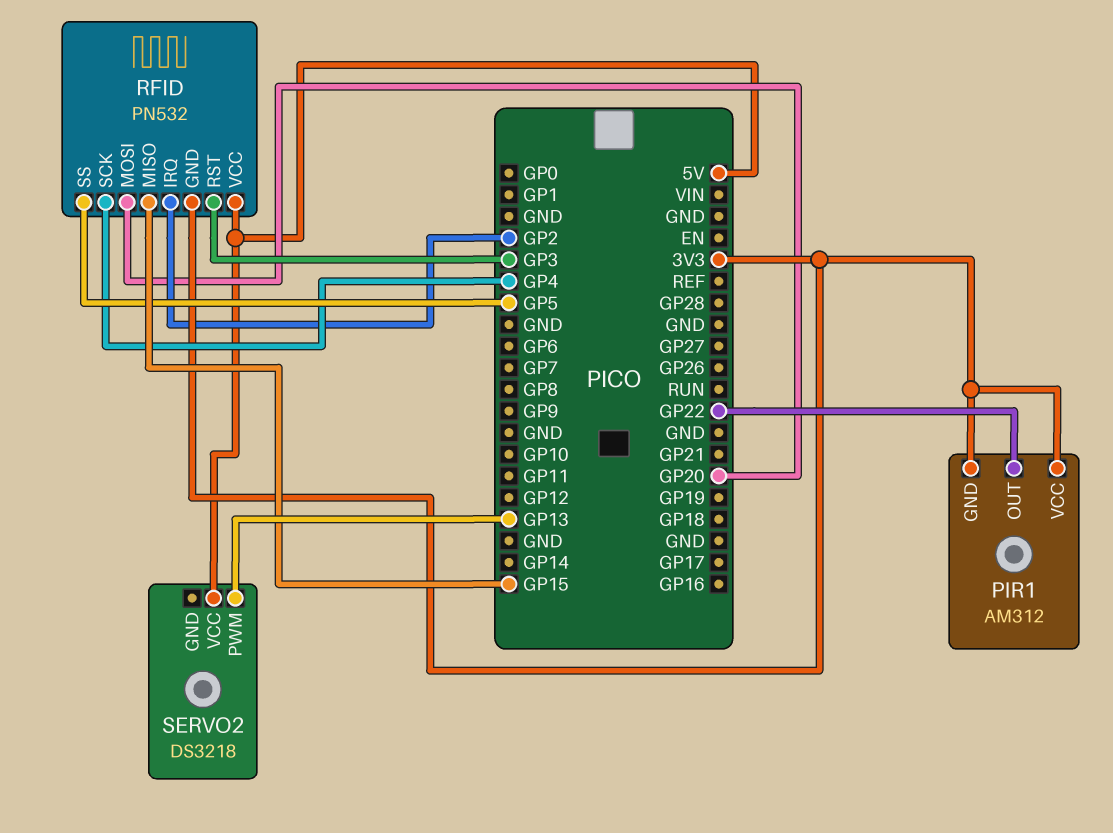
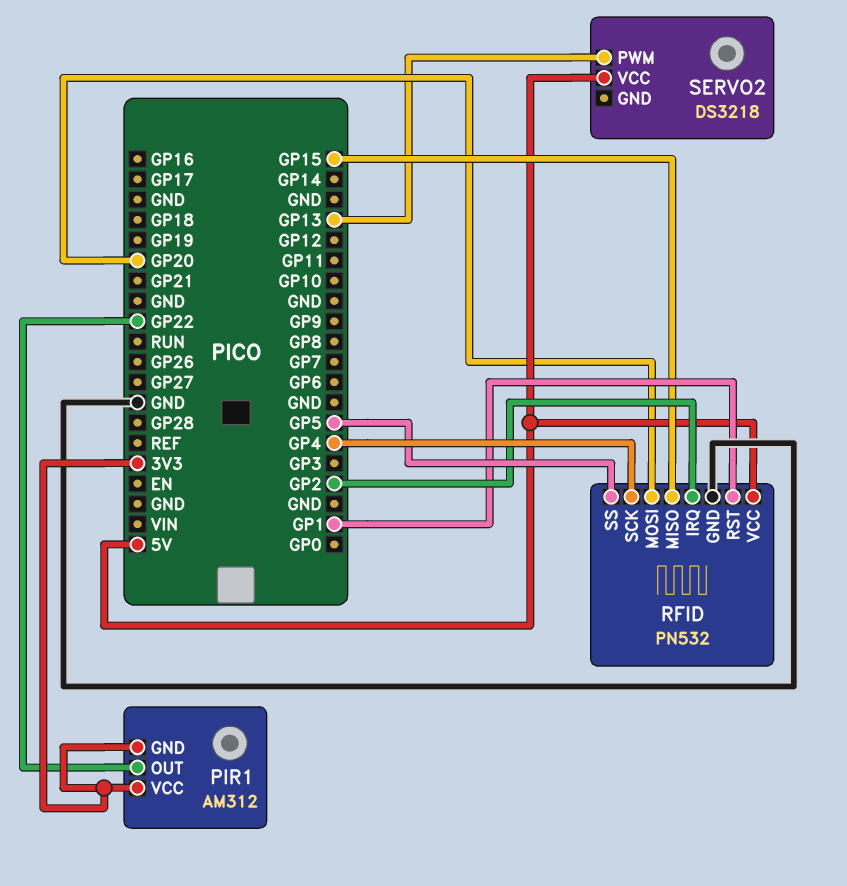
RFID pin GND: 3V3 -> GND
RFID pin RST: GP3 -> GP1

